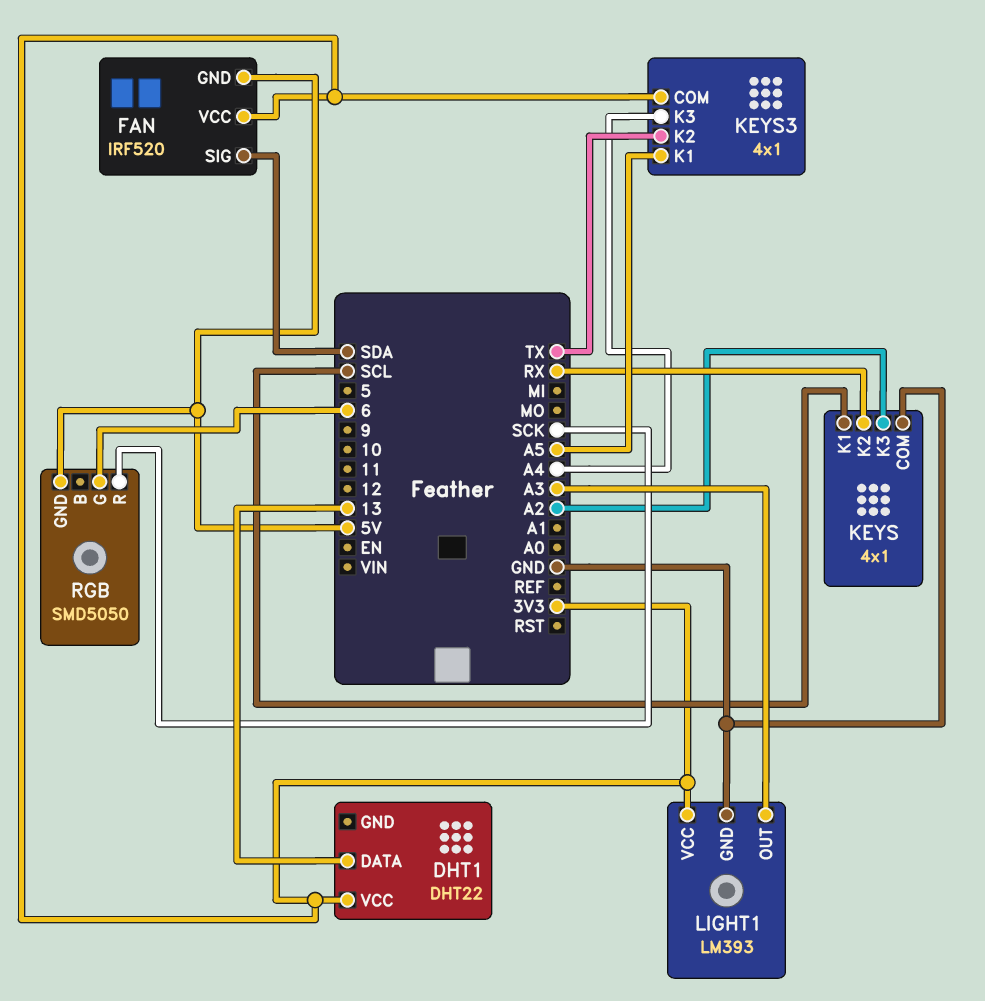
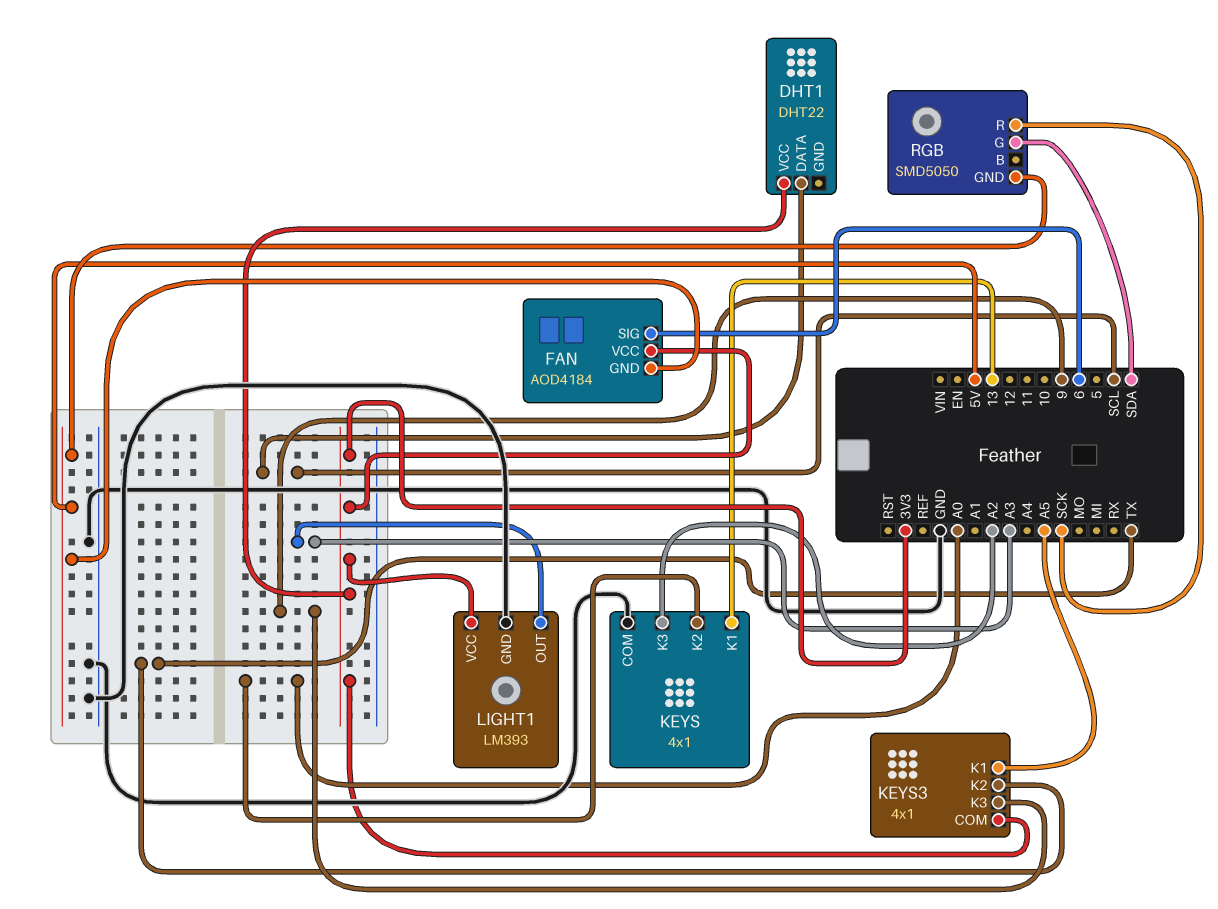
DHT1 pin DATA: 13 -> SCL
FAN: IRF520 -> AOD4184
FAN pin SIG: SDA -> 6
KEYS pin K1: SCL -> 13
KEYS pin K2: RX -> A0
KEYS3 pin K3: A4 -> 9
RGB pin G: 6 -> SDA

